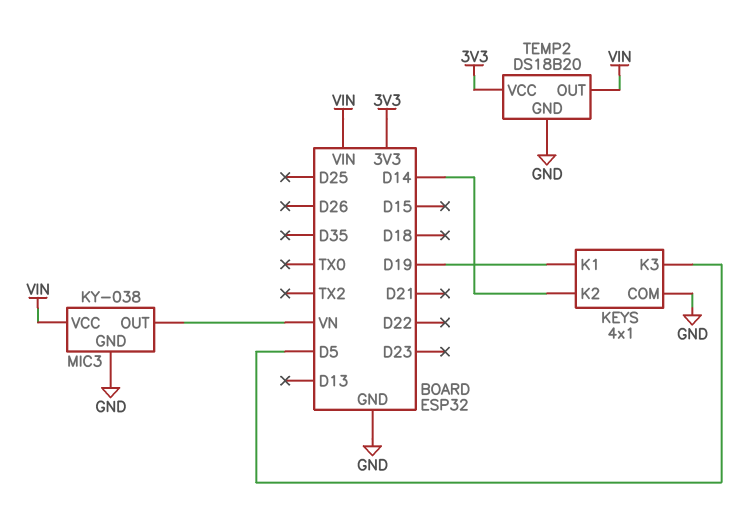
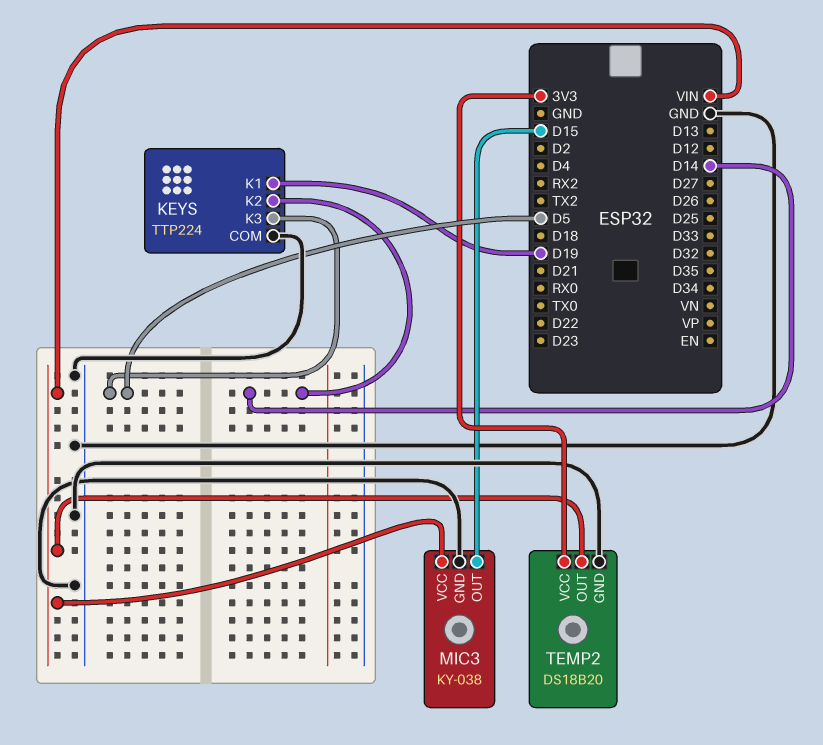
KEYS: 4x1 -> TTP224
MIC3 pin OUT: VN -> D15

